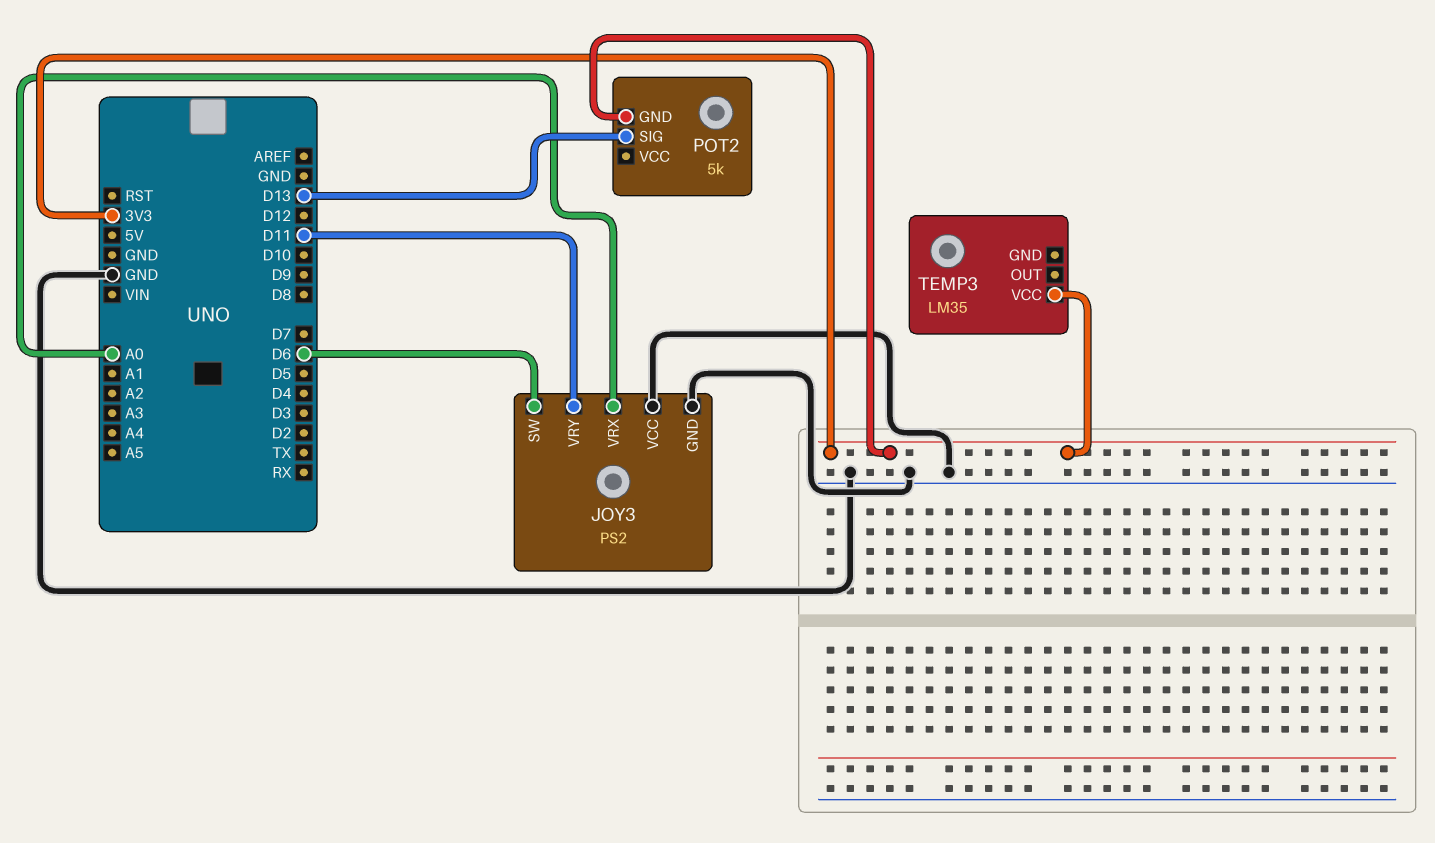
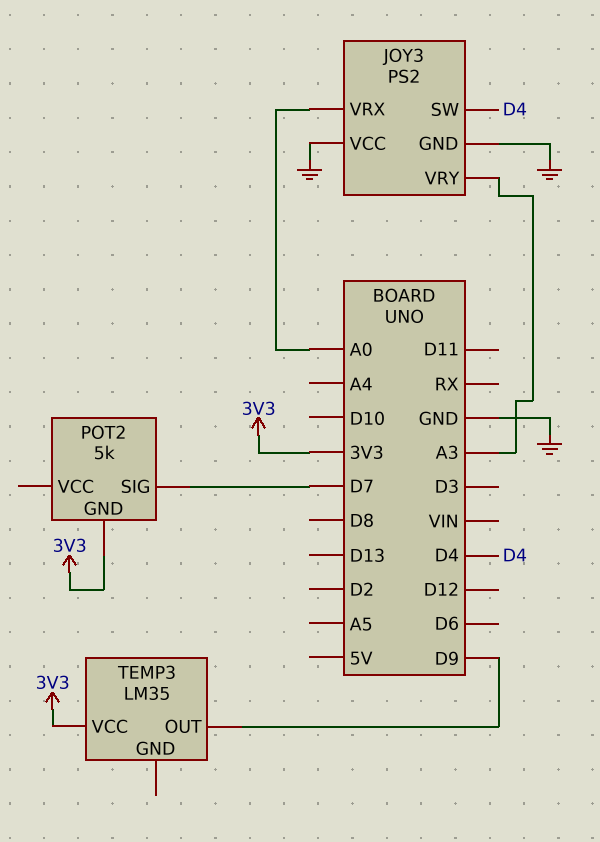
JOY3 pin SW: D6 -> D4
JOY3 pin VRY: D11 -> A3
POT2 pin SIG: D13 -> D7
TEMP3 pin OUT: none -> D9

